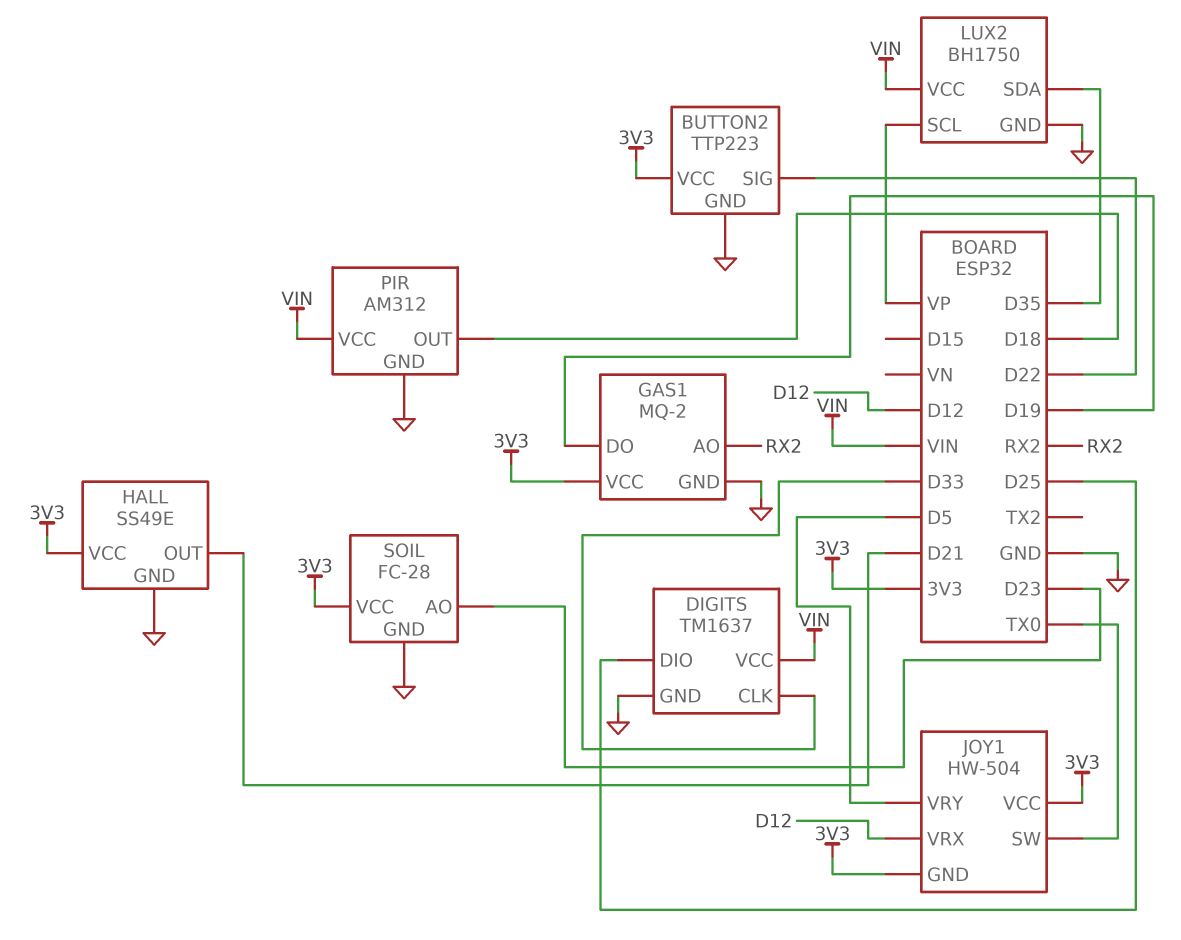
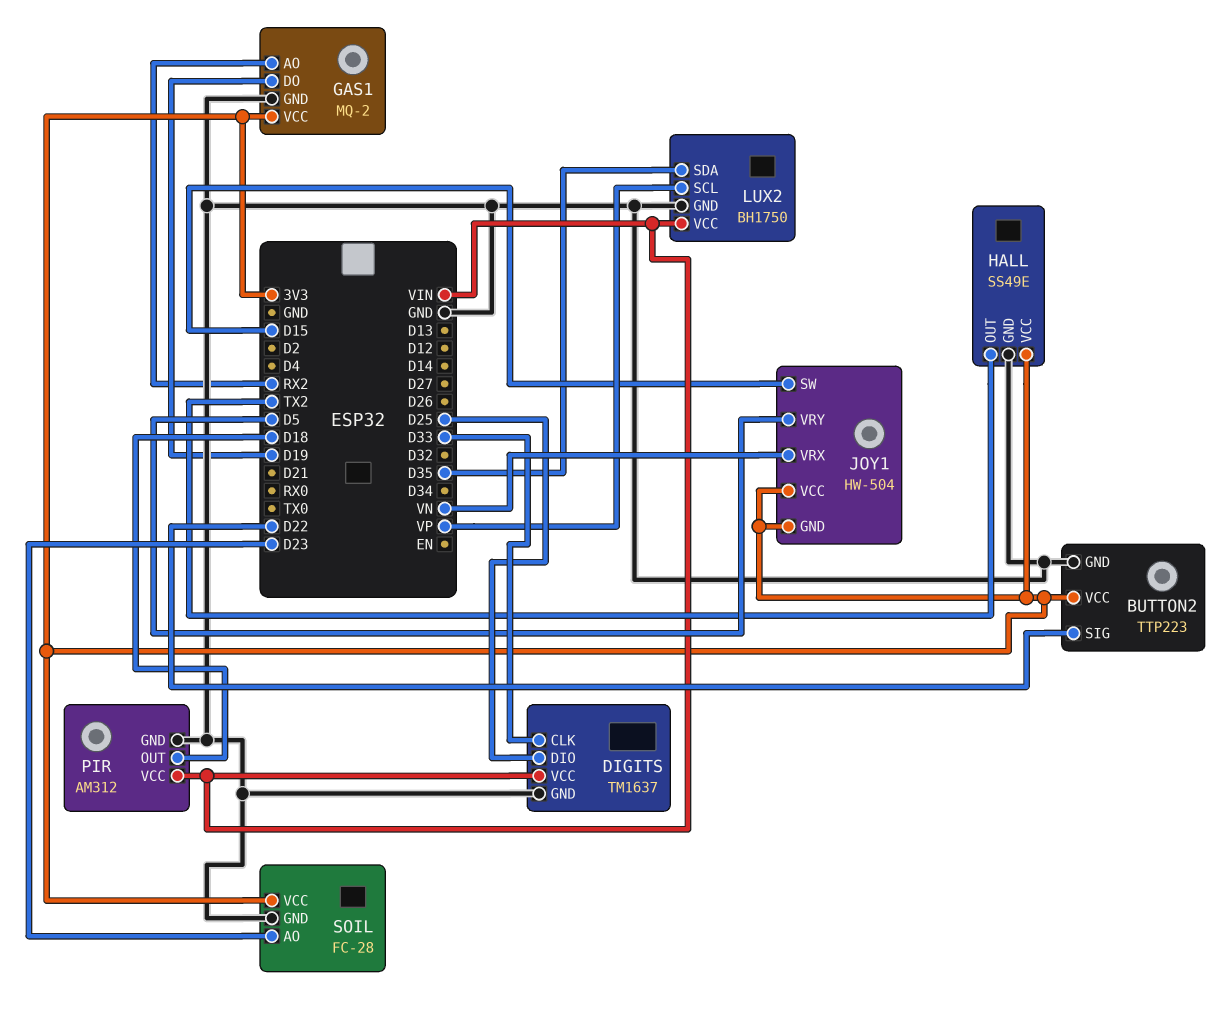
HALL pin OUT: D21 -> TX2
JOY1 pin SW: TX0 -> D15
JOY1 pin VRX: D12 -> VN

